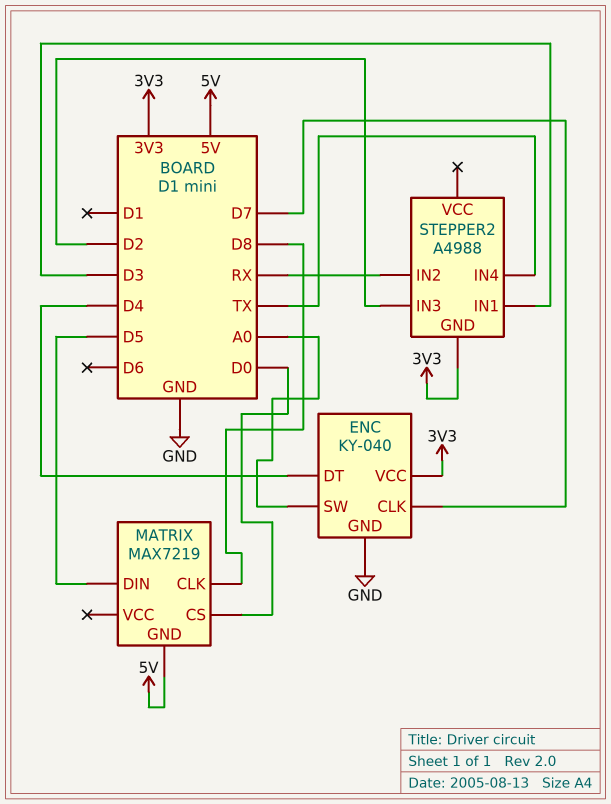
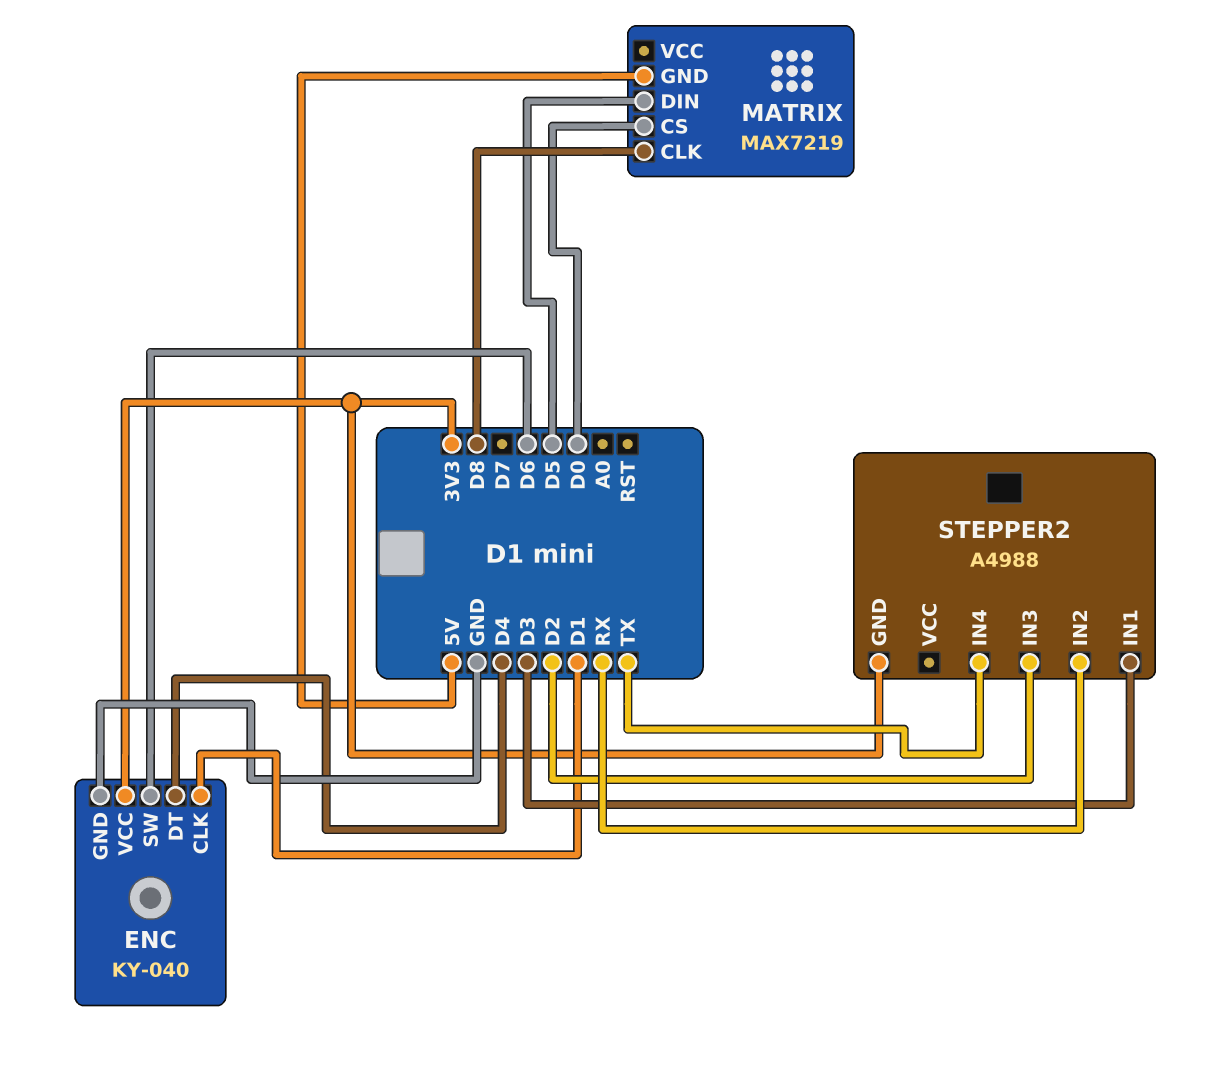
ENC pin CLK: D7 -> D1
ENC pin SW: A0 -> D6

